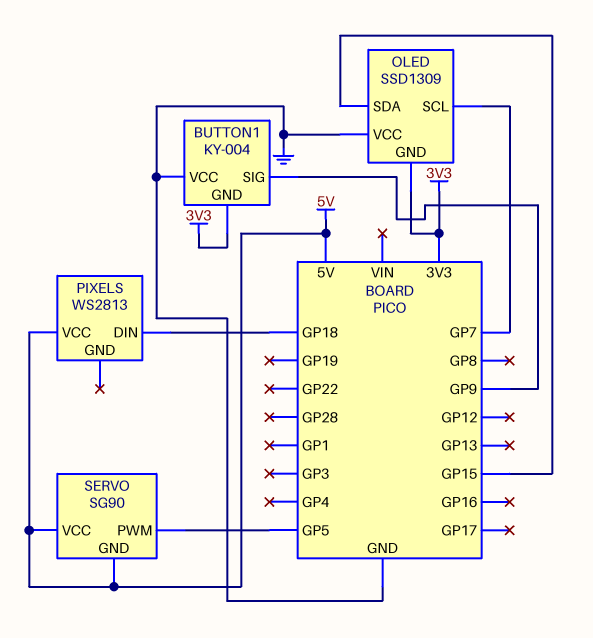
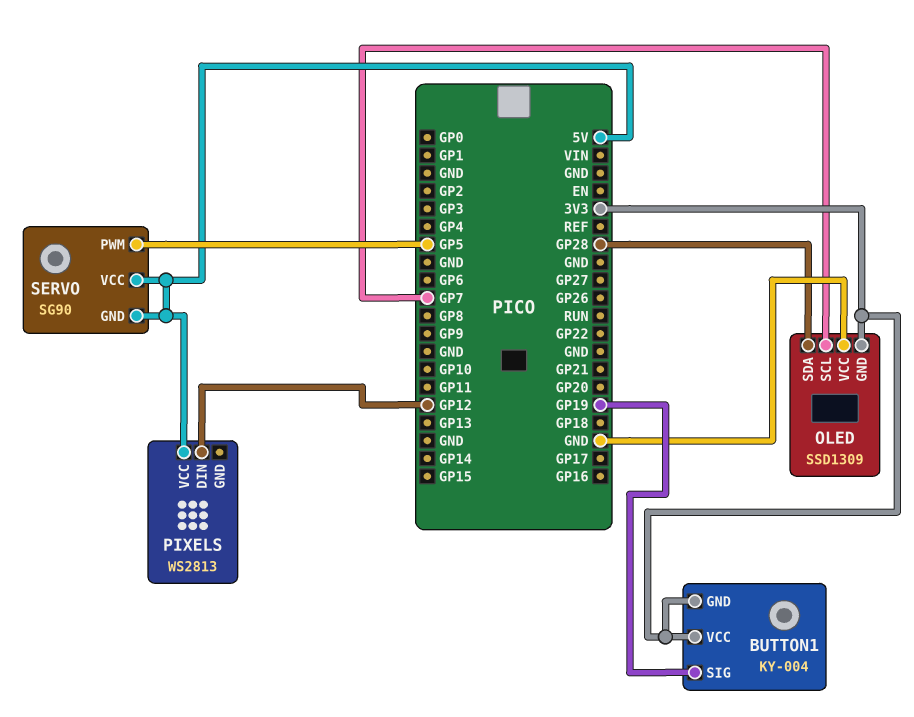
BUTTON1 pin SIG: GP9 -> GP19
BUTTON1 pin VCC: GND -> 3V3
OLED pin SDA: GP15 -> GP28
PIXELS pin DIN: GP18 -> GP12

